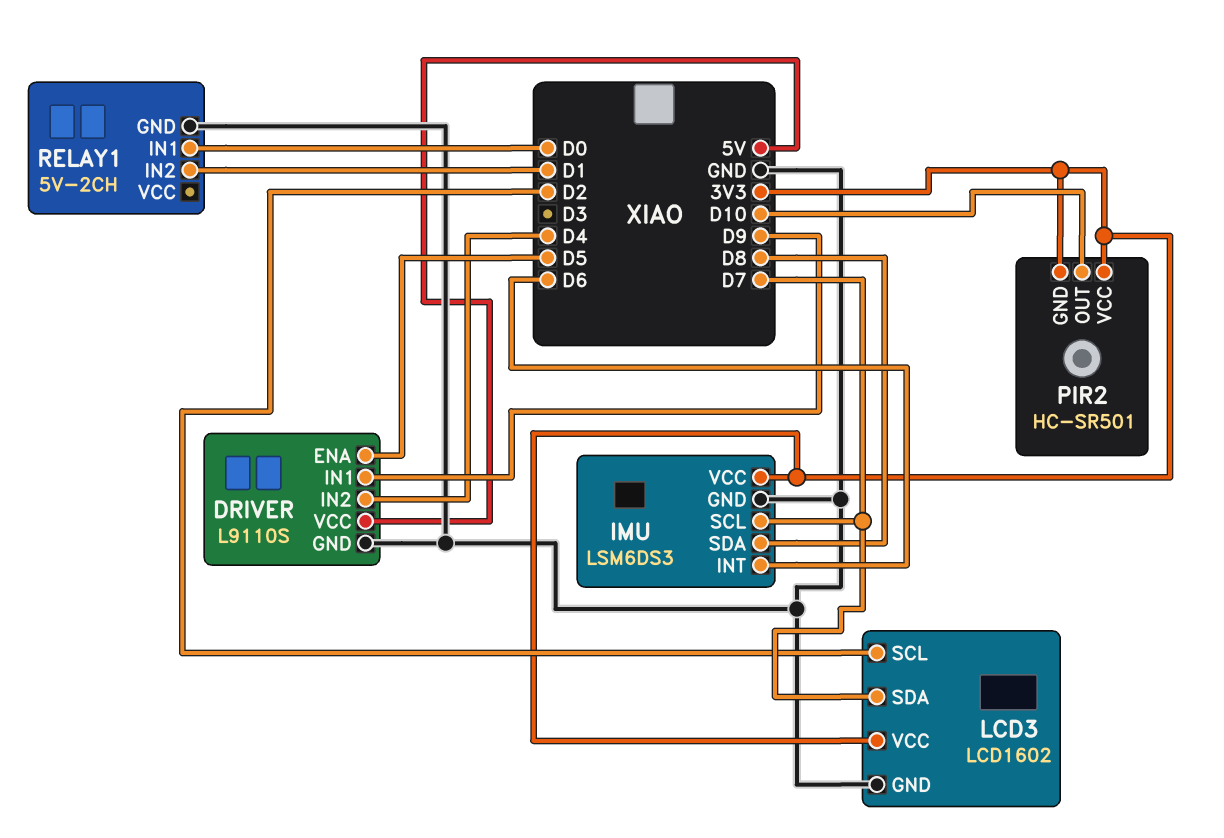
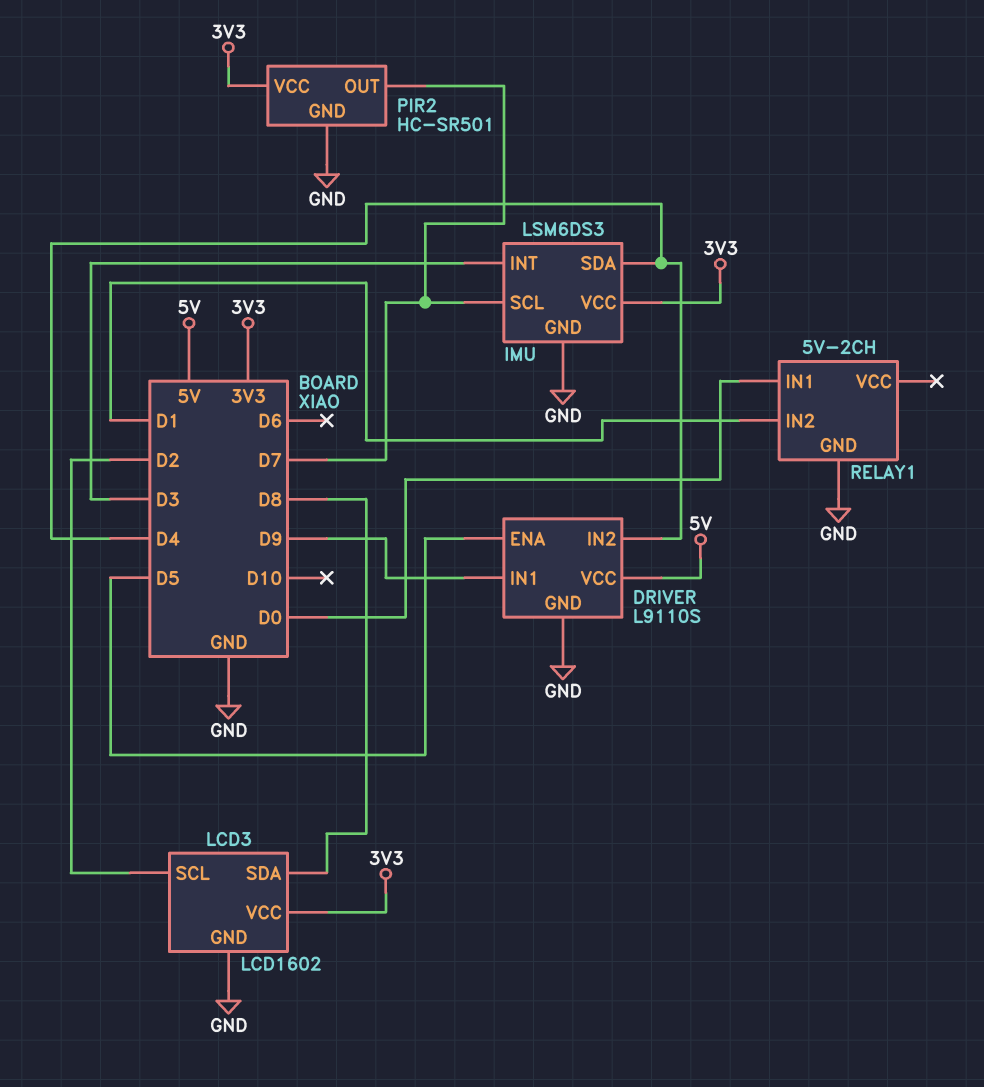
IMU pin INT: D6 -> D3
IMU pin SDA: D8 -> D4
LCD3 pin SDA: D7 -> D8
PIR2 pin GND: 3V3 -> GND
PIR2 pin OUT: D10 -> D7

